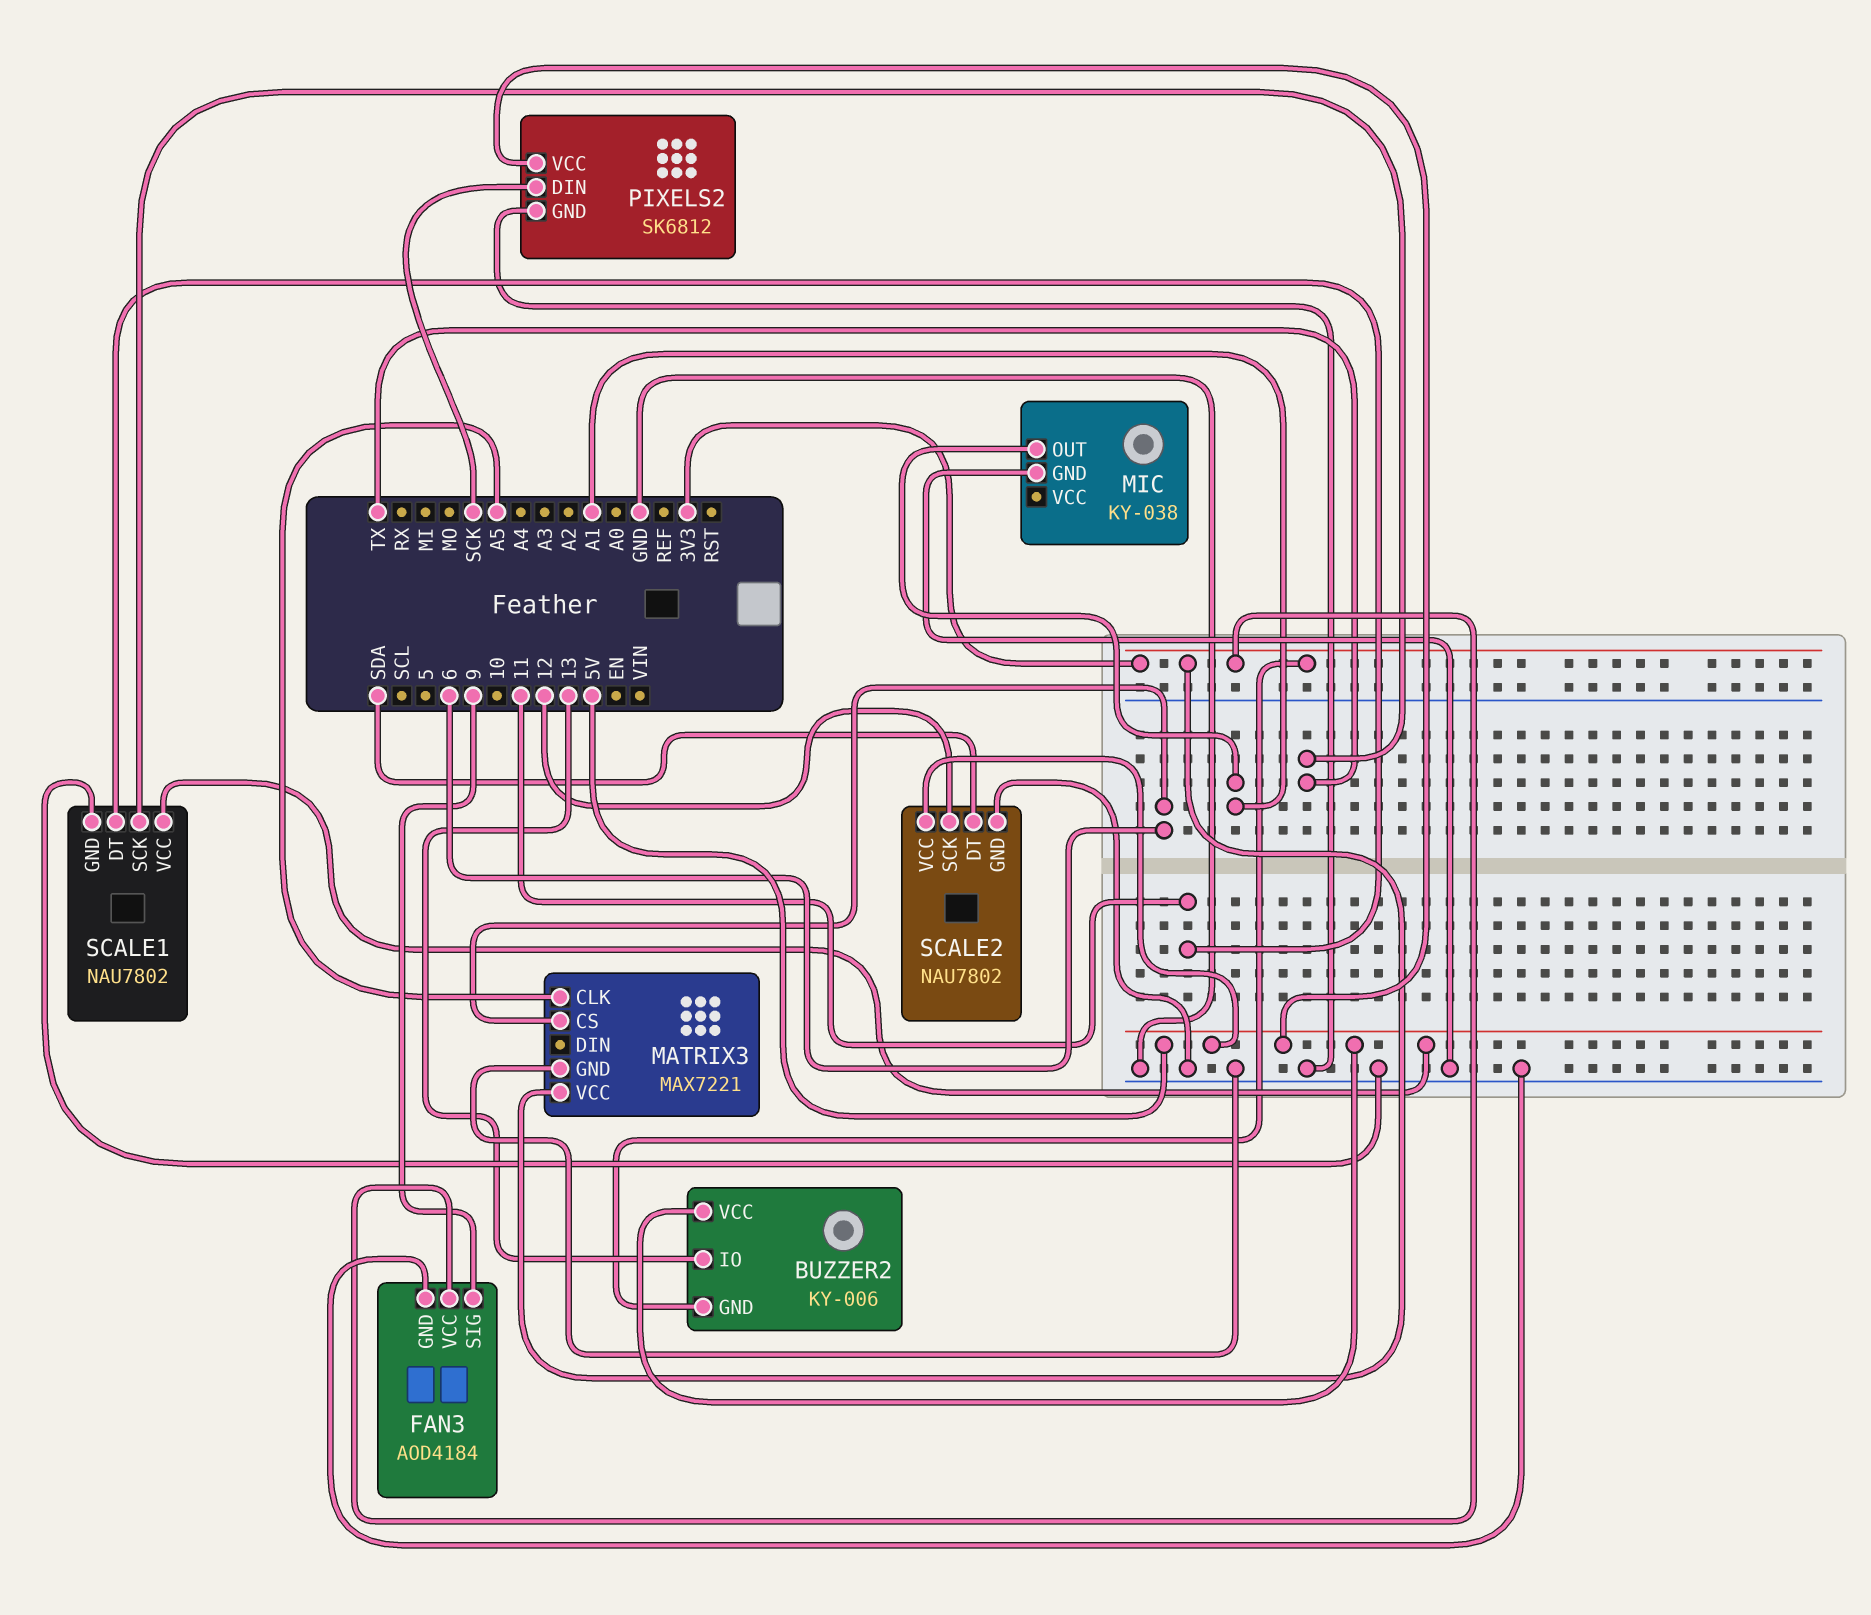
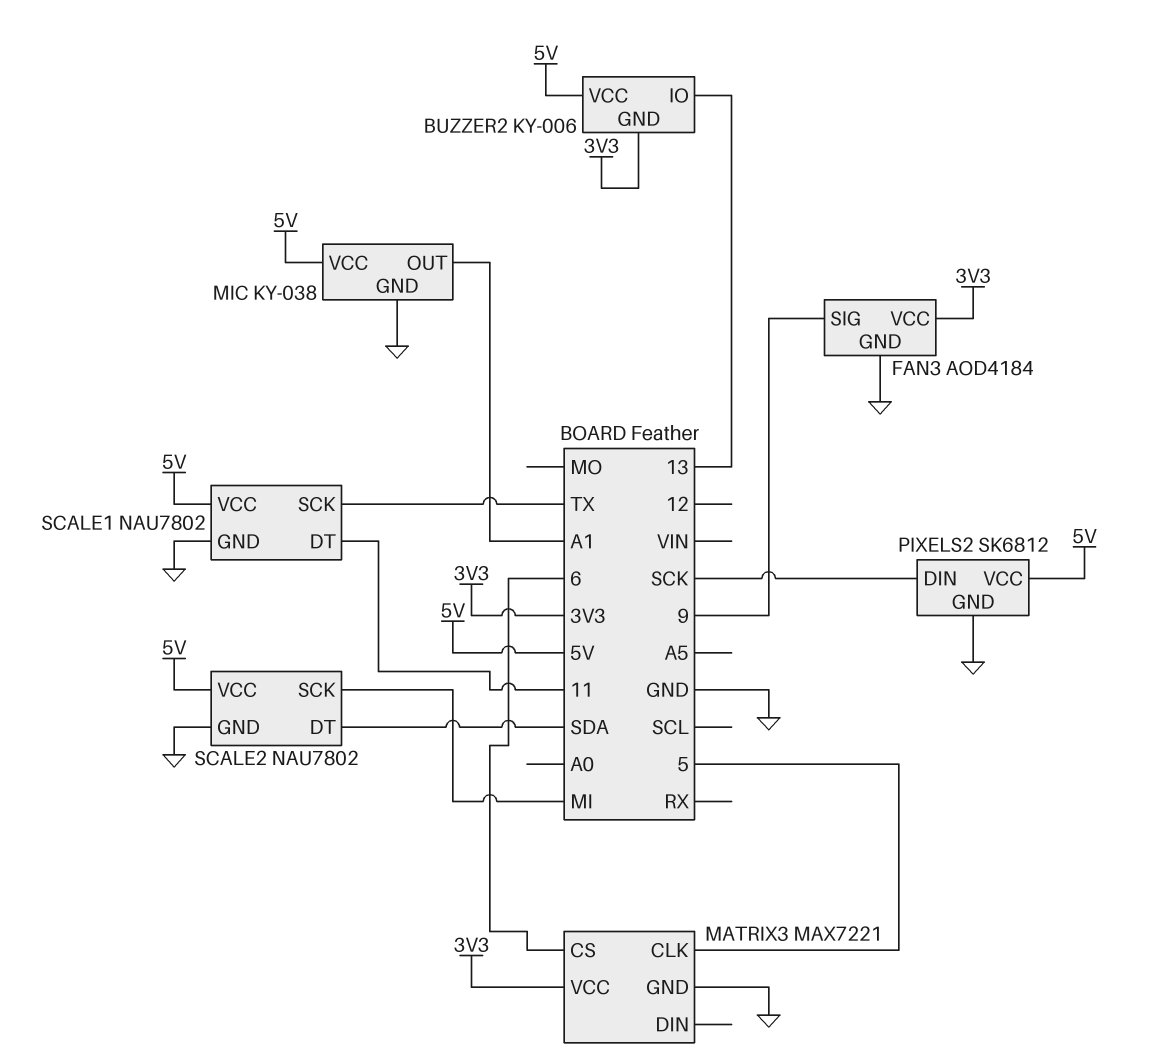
MATRIX3 pin CLK: A5 -> 5
MIC pin VCC: none -> 5V
SCALE2 pin SCK: 12 -> MI

